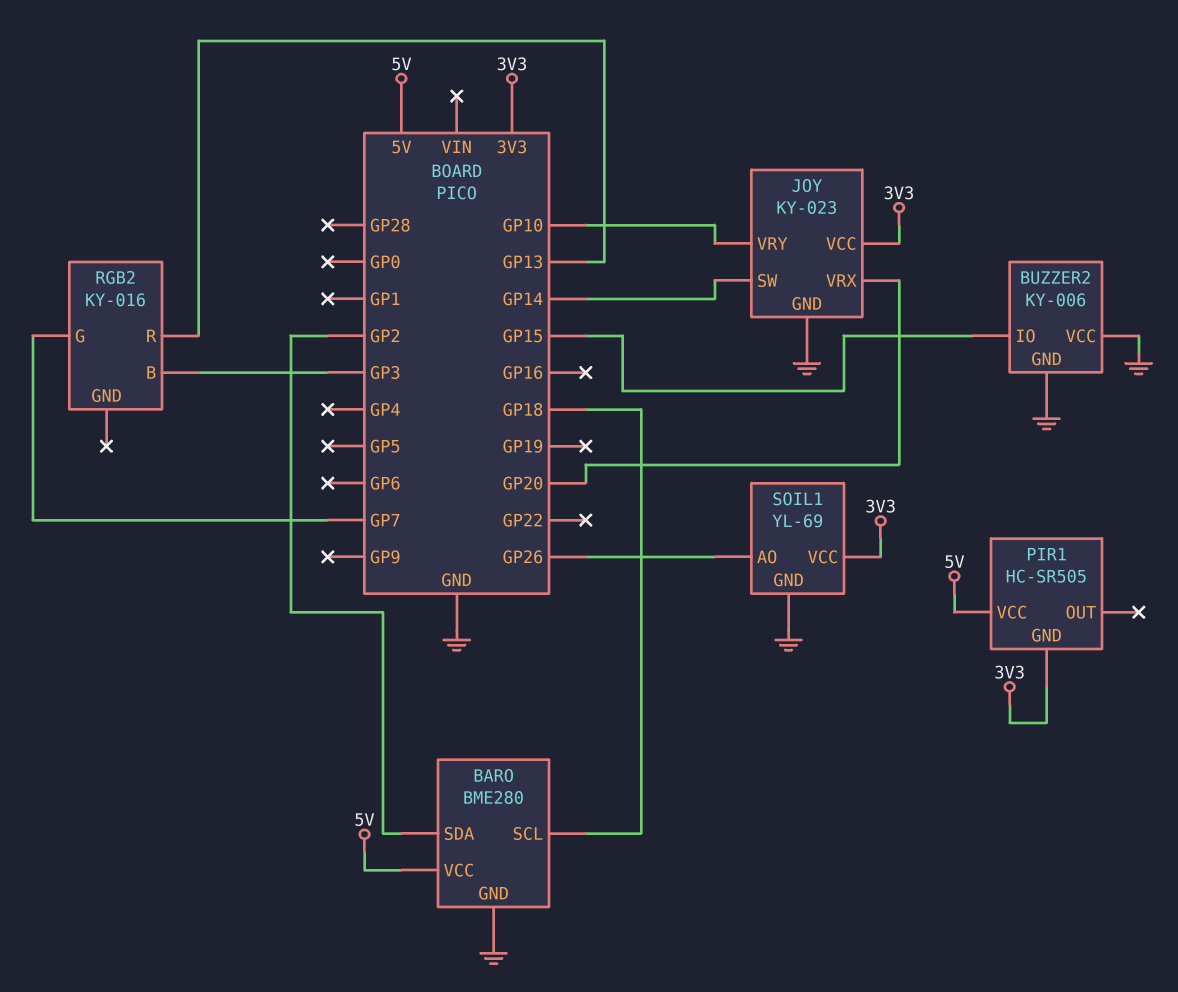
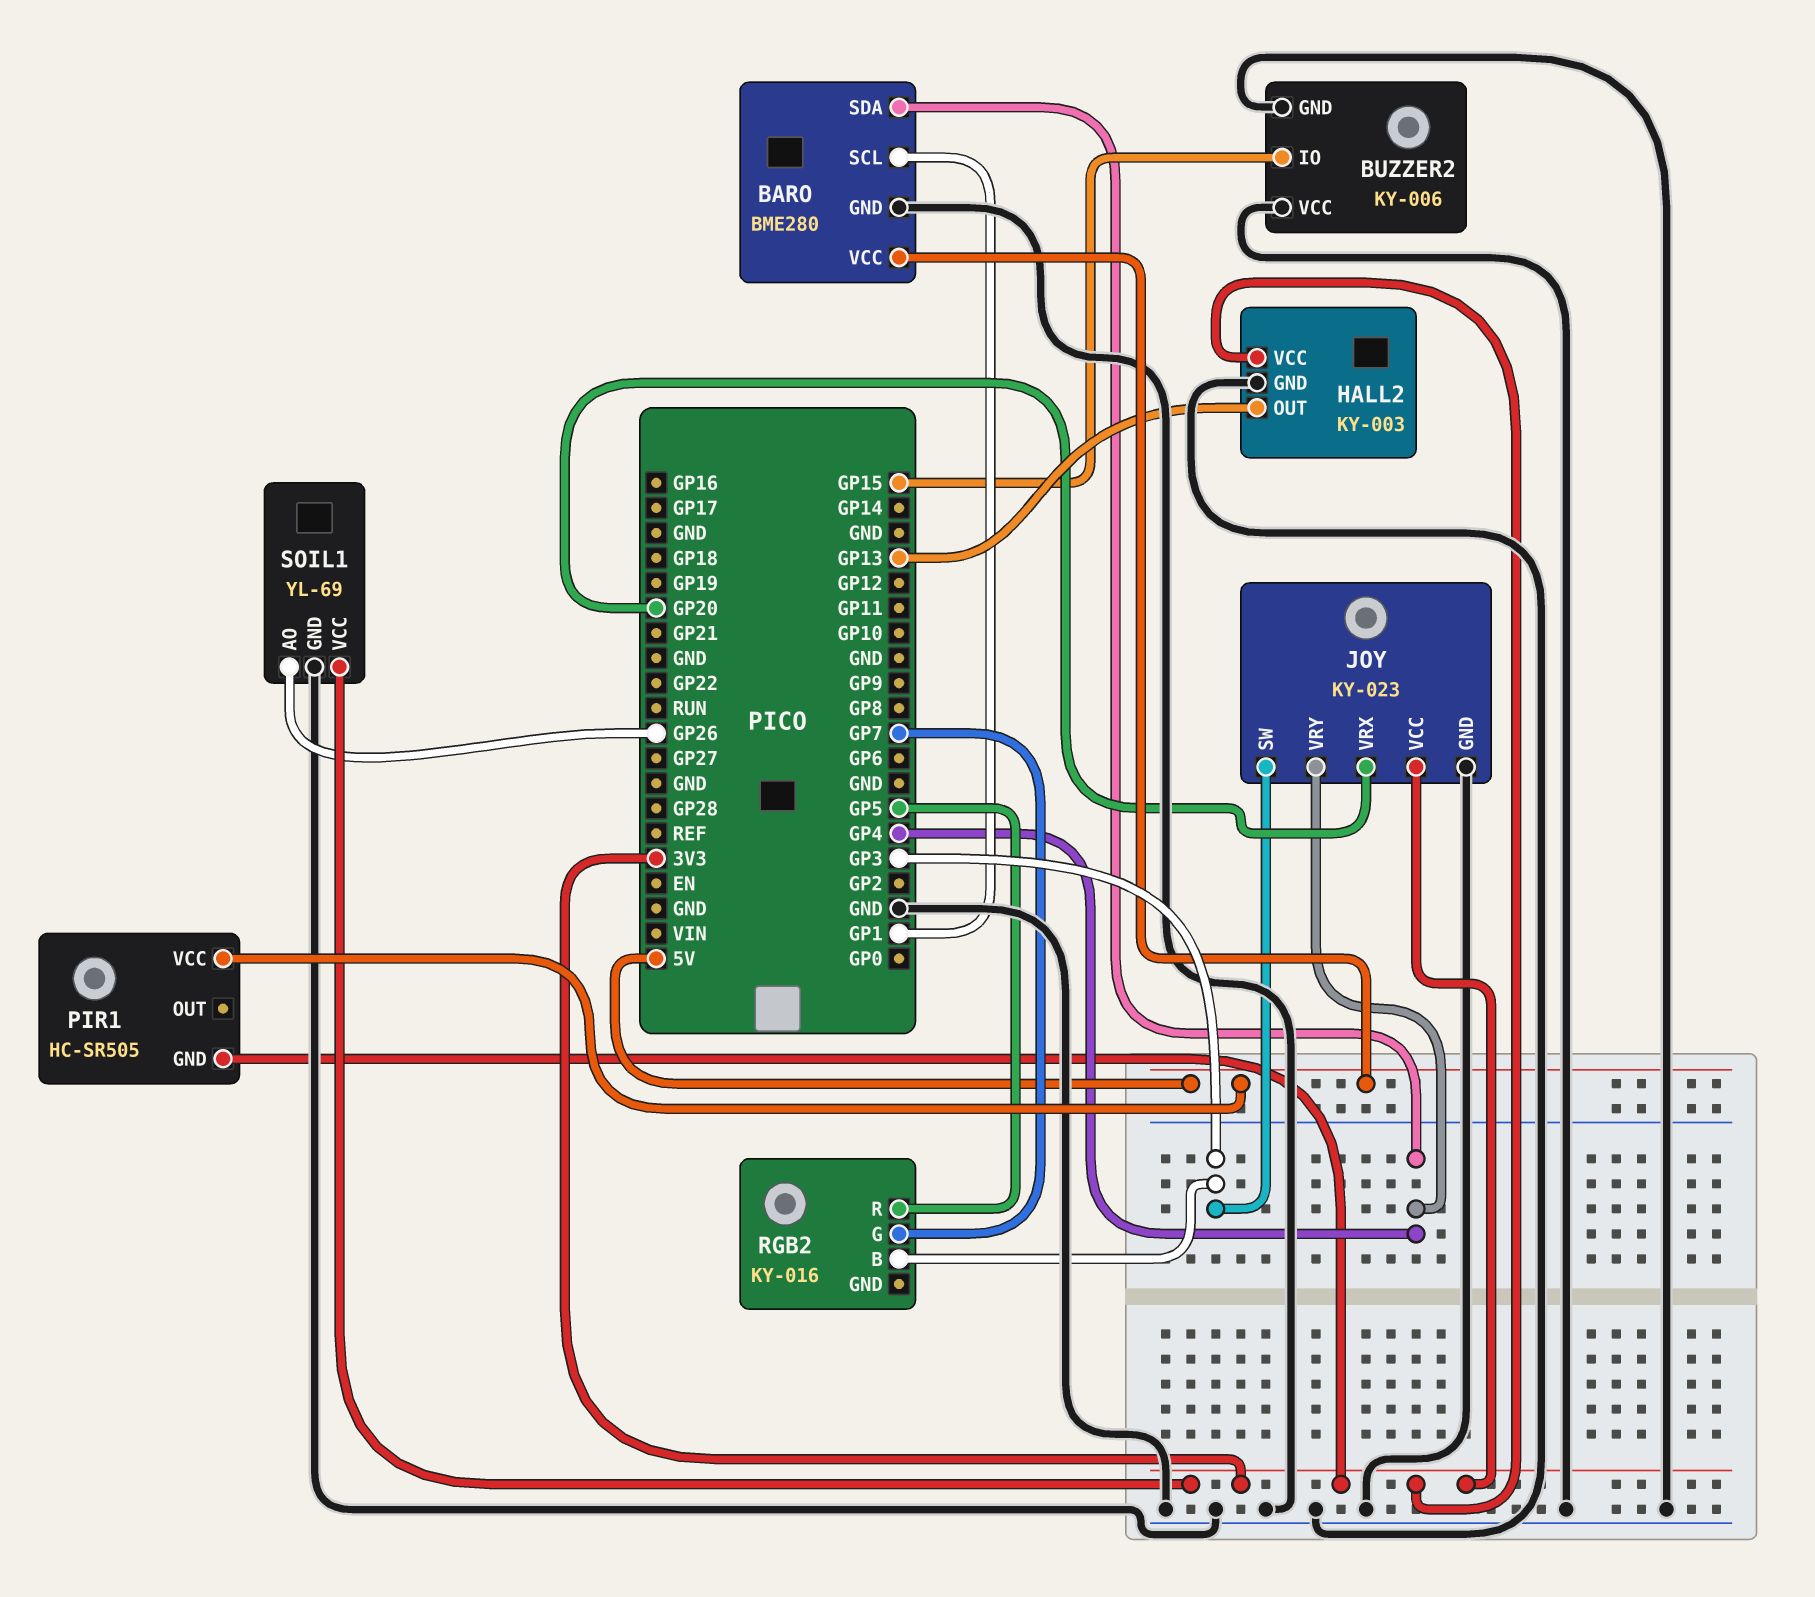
BARO pin SCL: GP18 -> GP1
BARO pin SDA: GP2 -> GP4
HALL2: none -> KY-003
HALL2 pin GND: none -> GND
HALL2 pin OUT: none -> GP13
HALL2 pin VCC: none -> 3V3
JOY pin SW: GP14 -> GP3
JOY pin VRY: GP10 -> GP4
RGB2 pin R: GP13 -> GP5

